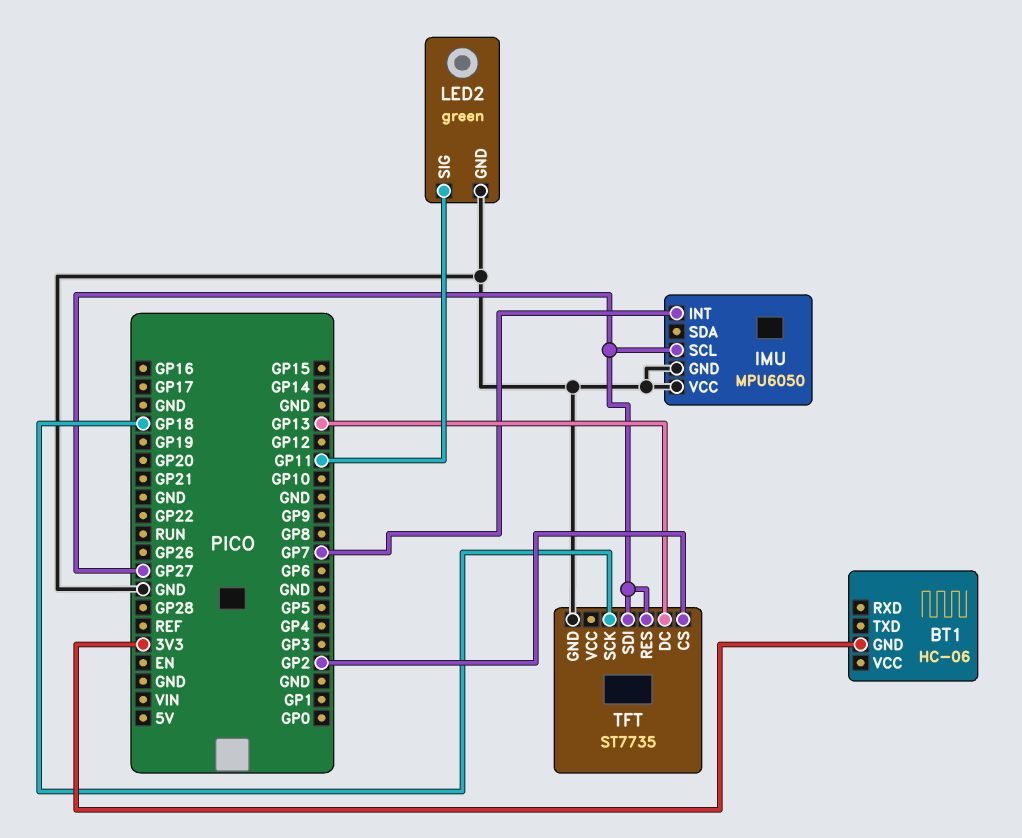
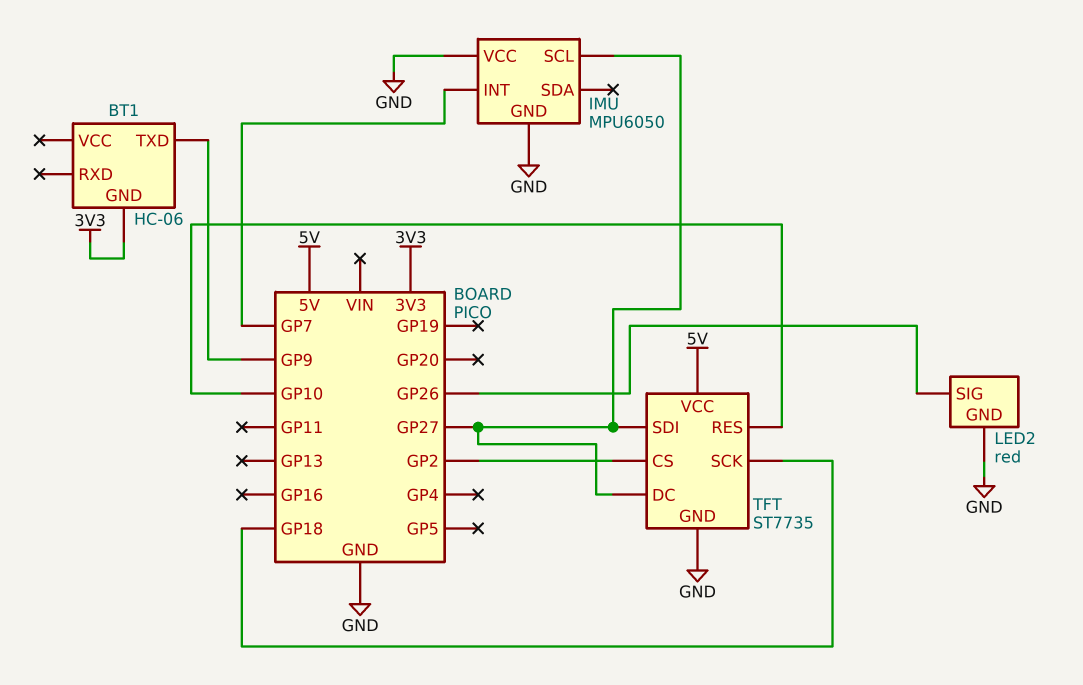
BT1 pin TXD: none -> GP9
LED2: green -> red
LED2 pin SIG: GP11 -> GP26
TFT pin DC: GP13 -> GP27
TFT pin RES: GP27 -> GP10
TFT pin VCC: none -> 5V

